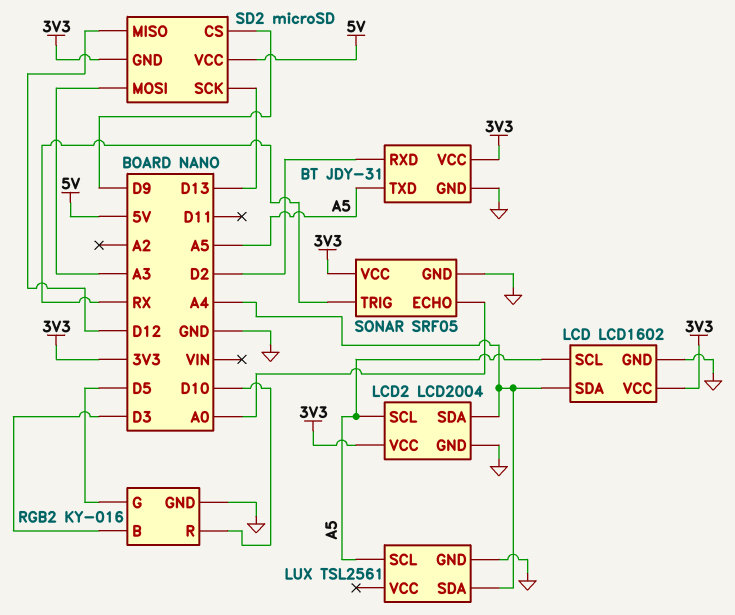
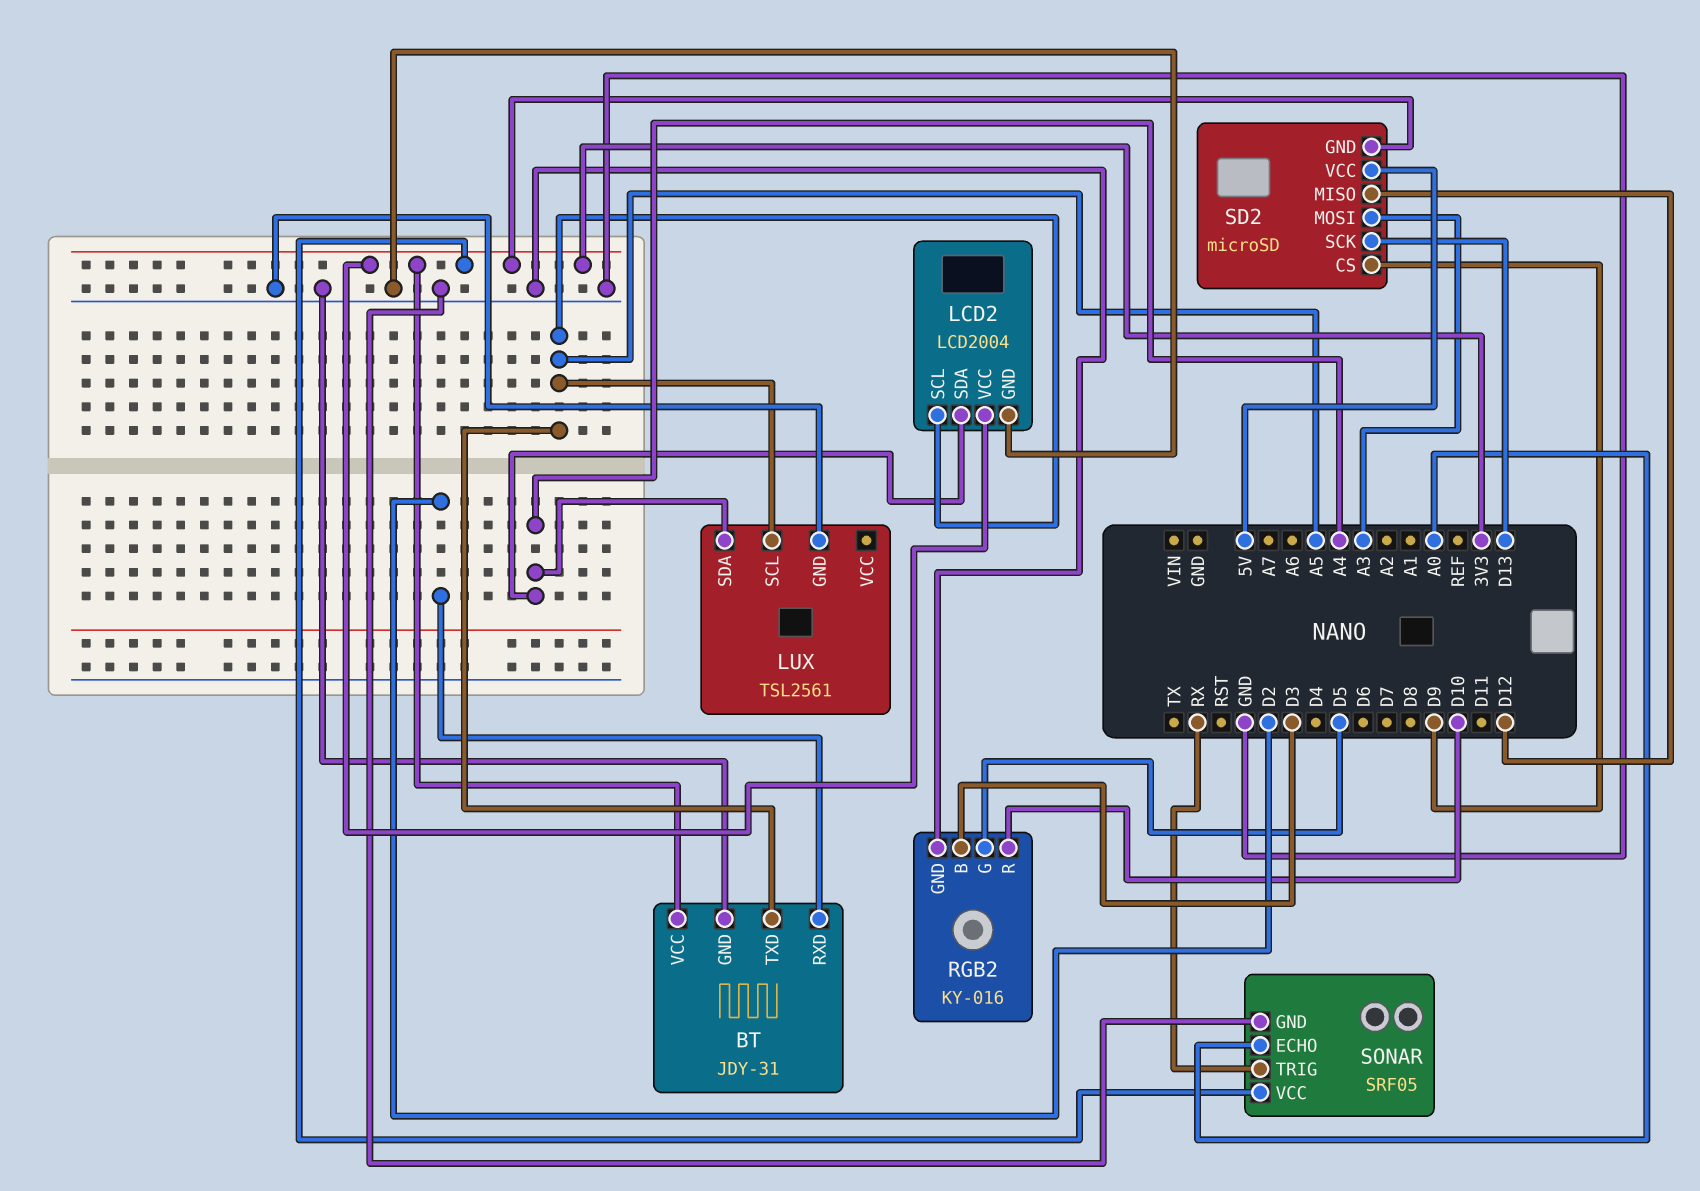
LCD: LCD1602 -> none
LCD pin GND: GND -> none
LCD pin SCL: A5 -> none
LCD pin SDA: A4 -> none
LCD pin VCC: 3V3 -> none

